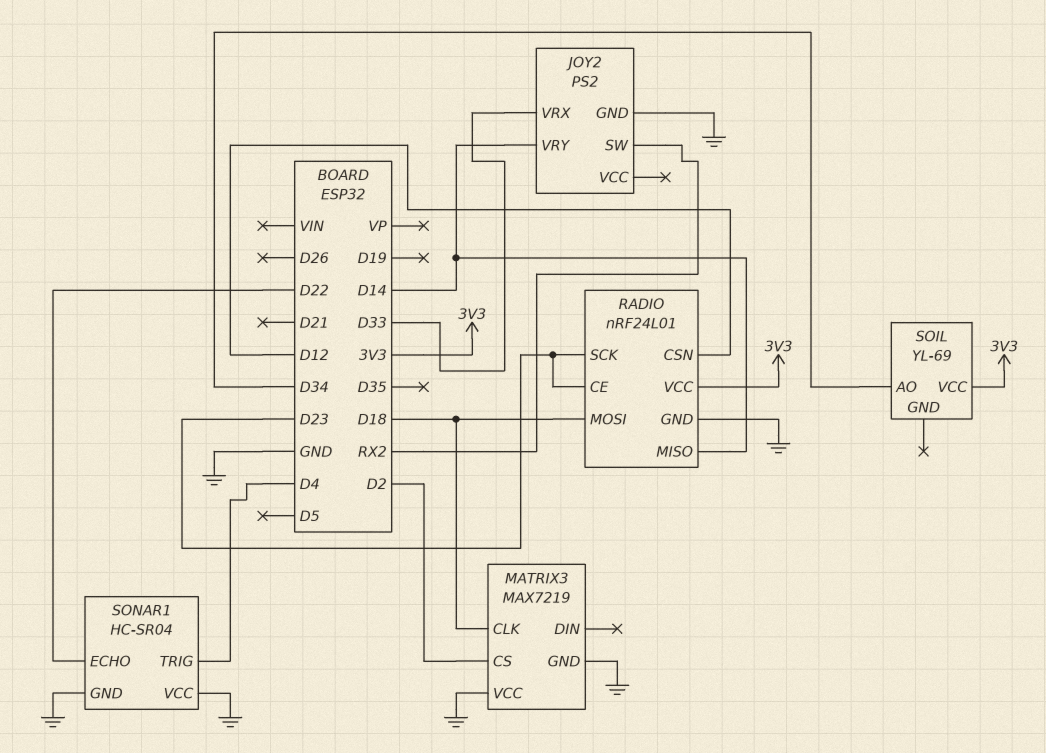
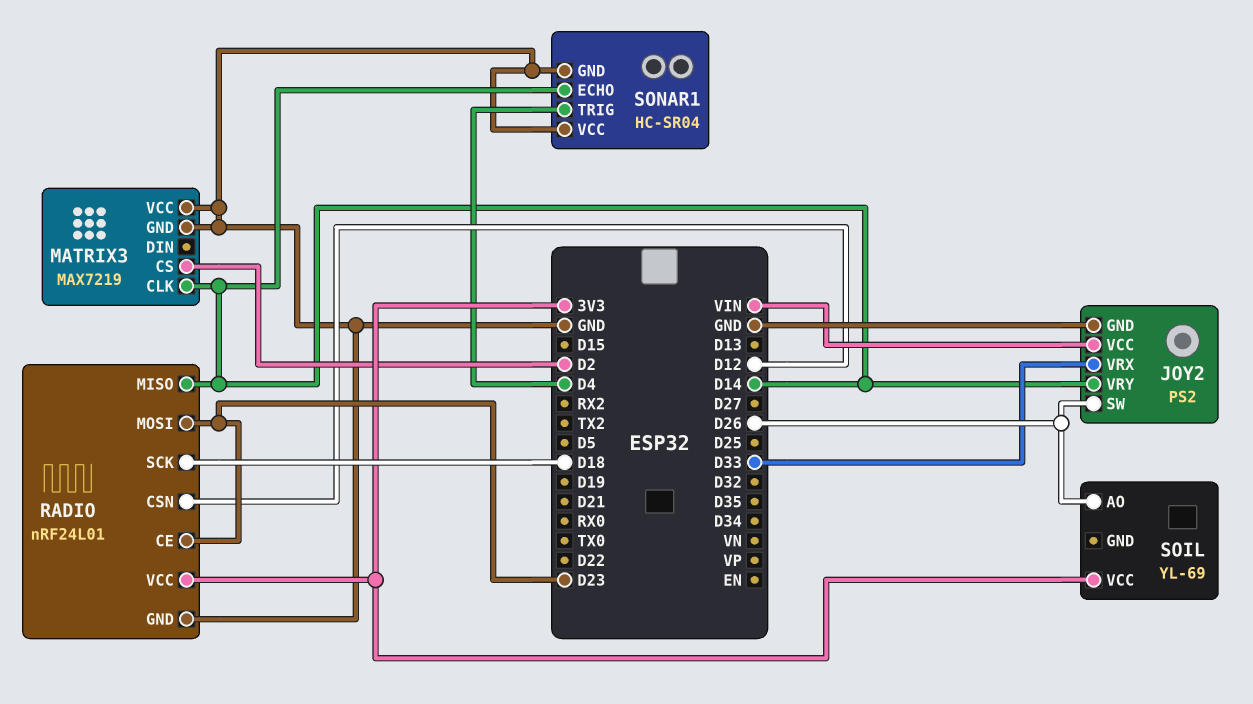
JOY2 pin SW: RX2 -> D26
JOY2 pin VCC: none -> VIN
MATRIX3 pin CLK: D18 -> D14
RADIO pin MOSI: D18 -> D23
RADIO pin SCK: D23 -> D18
SOIL pin AO: D34 -> D26
SONAR1 pin ECHO: D22 -> D14

